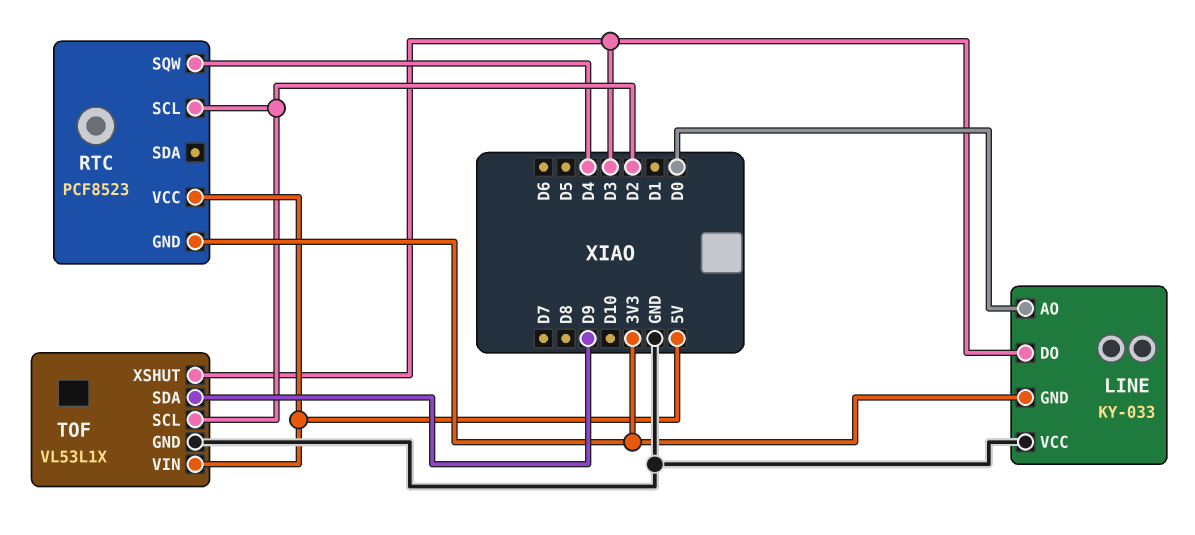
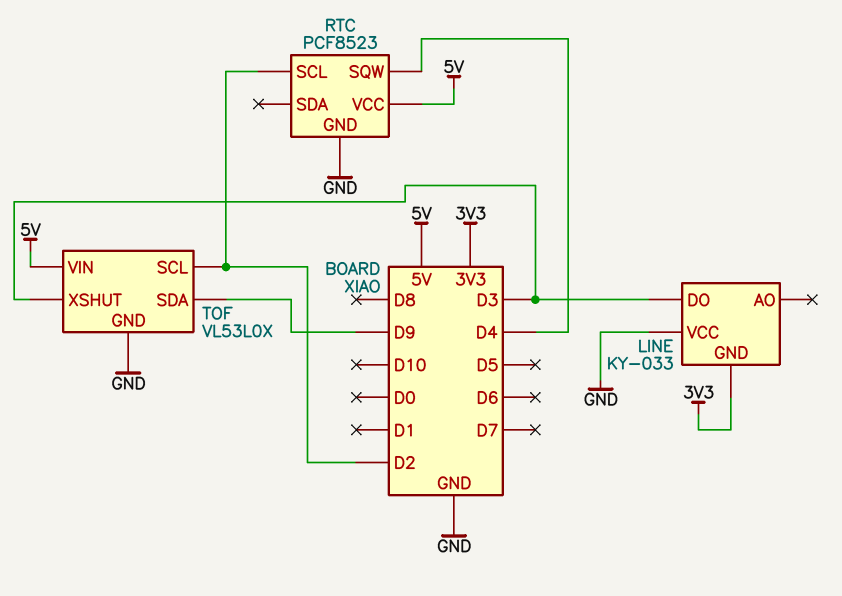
LINE pin AO: D0 -> none
RTC pin GND: 3V3 -> GND
TOF: VL53L1X -> VL53L0X

